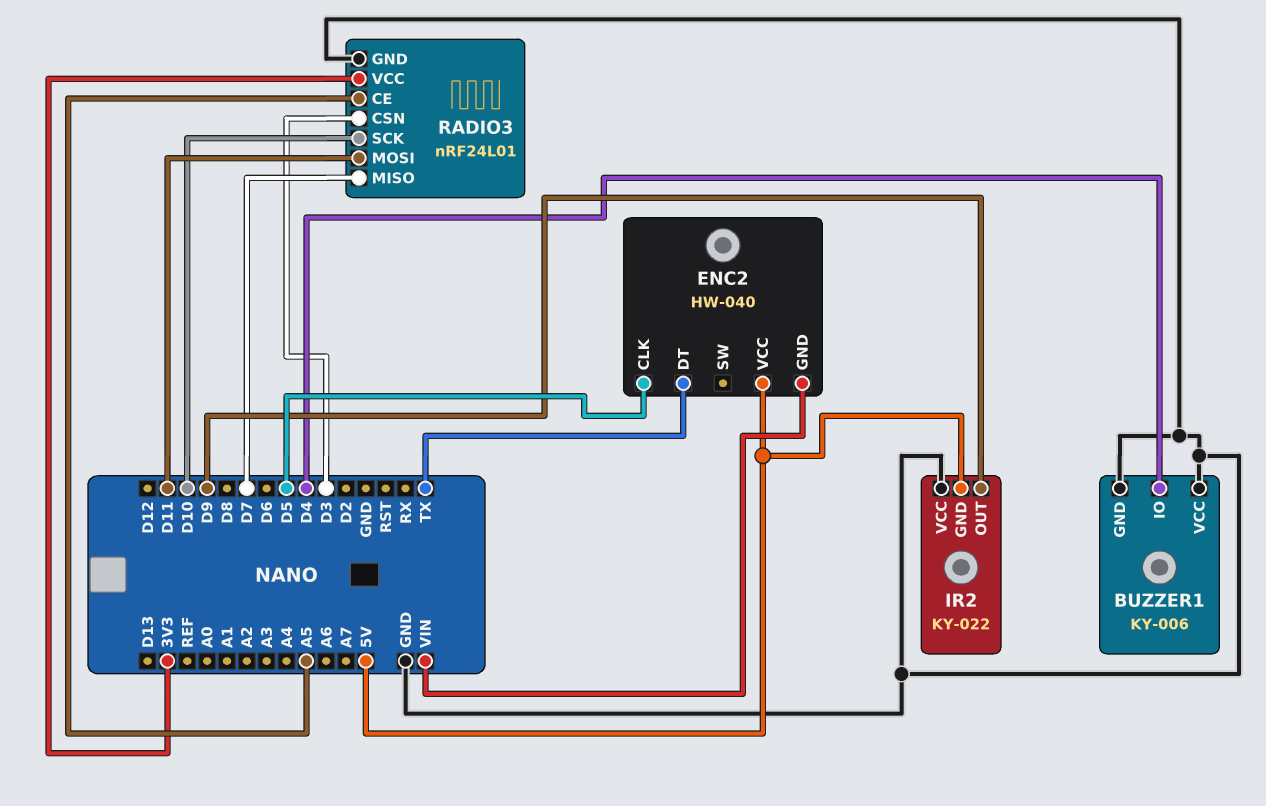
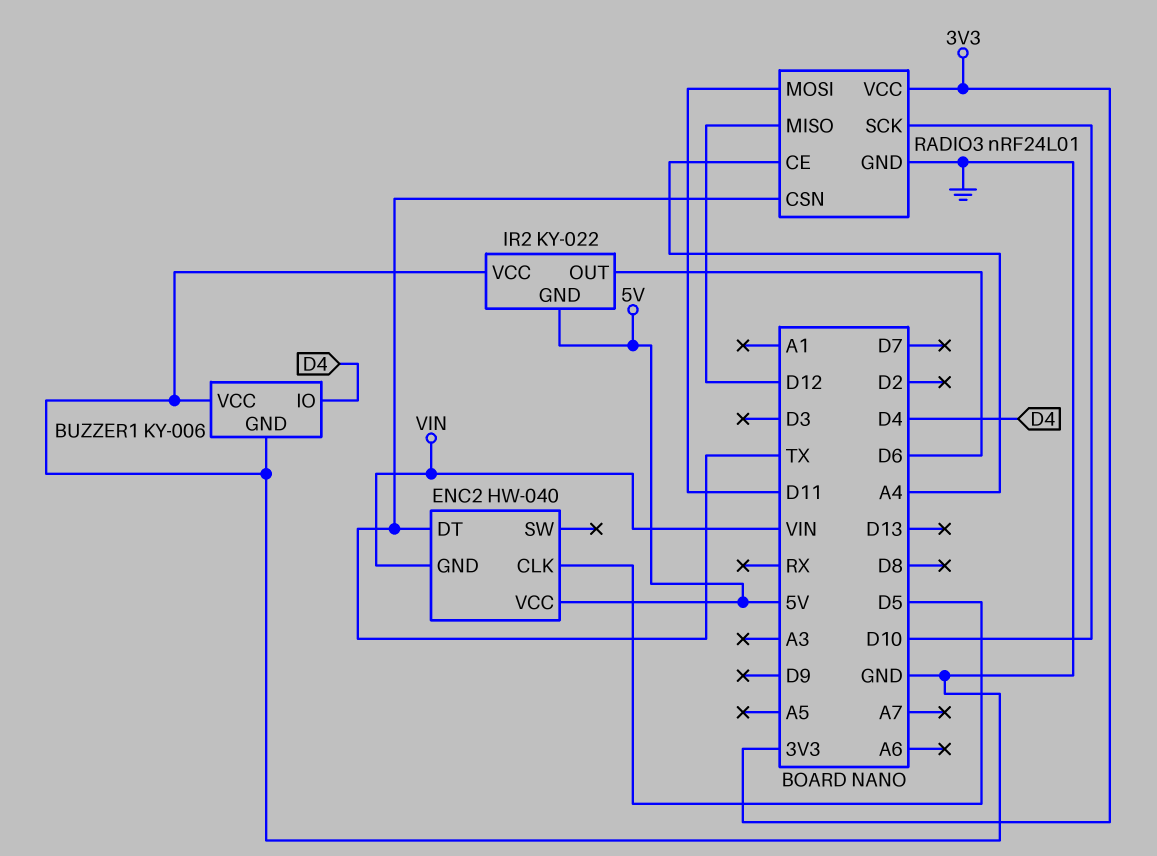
IR2 pin OUT: D9 -> D6
RADIO3 pin CE: A5 -> A4
RADIO3 pin CSN: D3 -> TX
RADIO3 pin MISO: D7 -> D12

